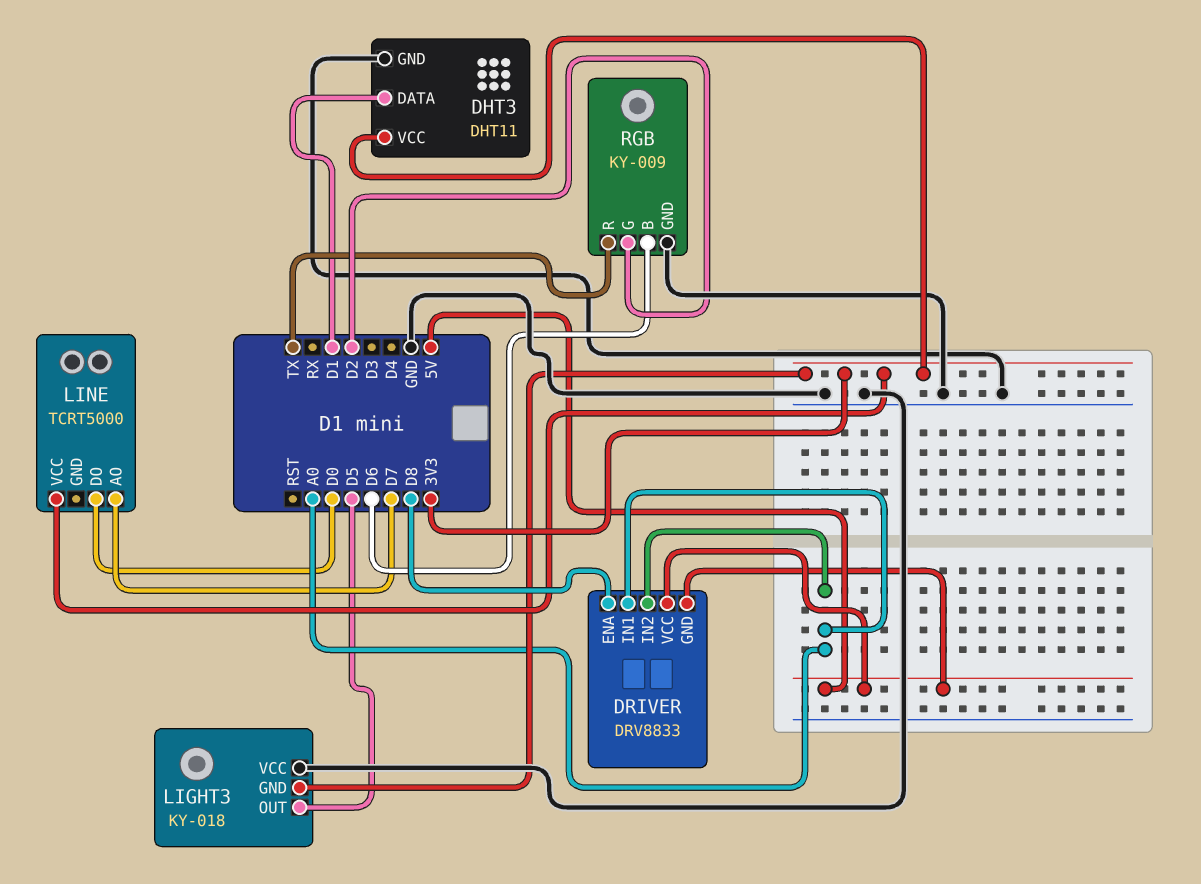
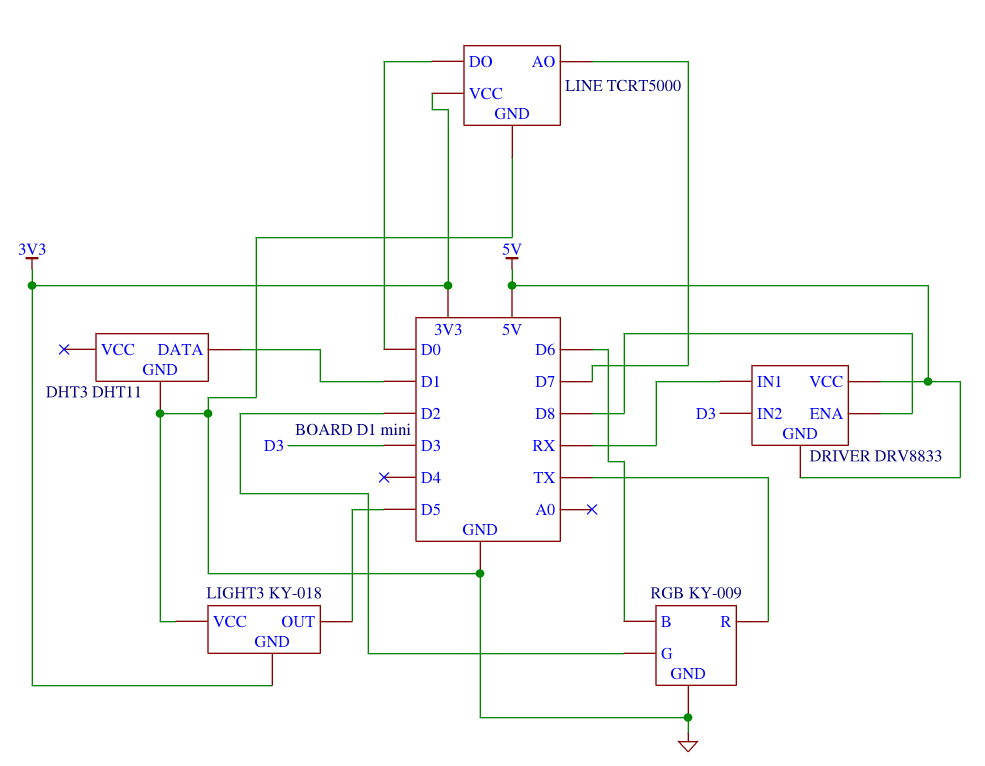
DHT3 pin VCC: 3V3 -> none
DRIVER pin IN1: A0 -> RX
DRIVER pin IN2: A0 -> D3
LINE pin GND: none -> GND

